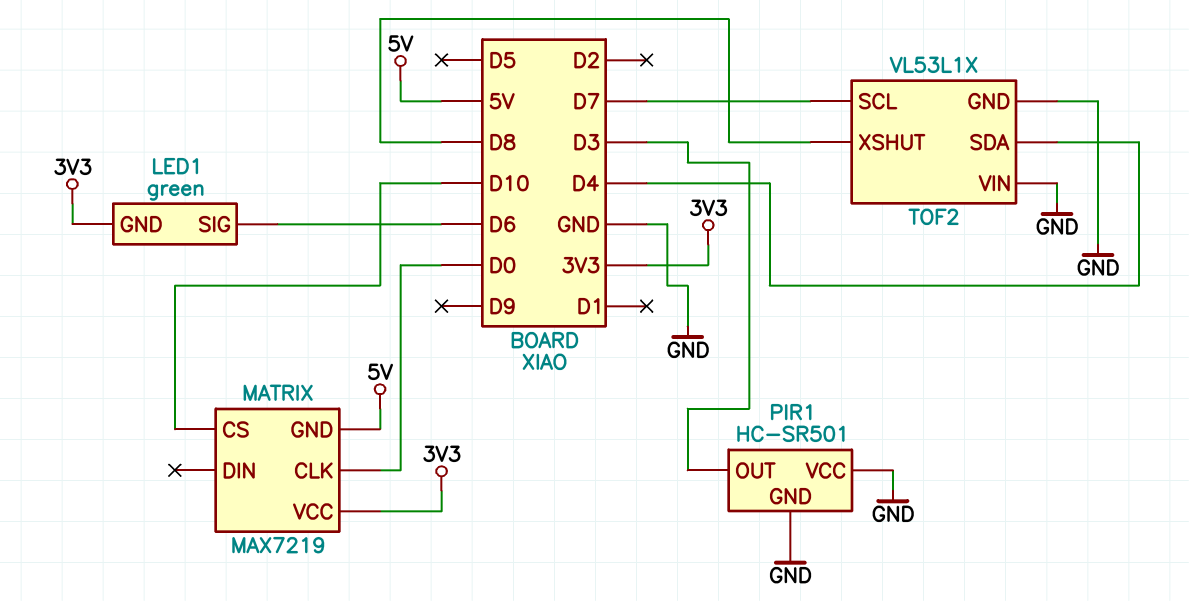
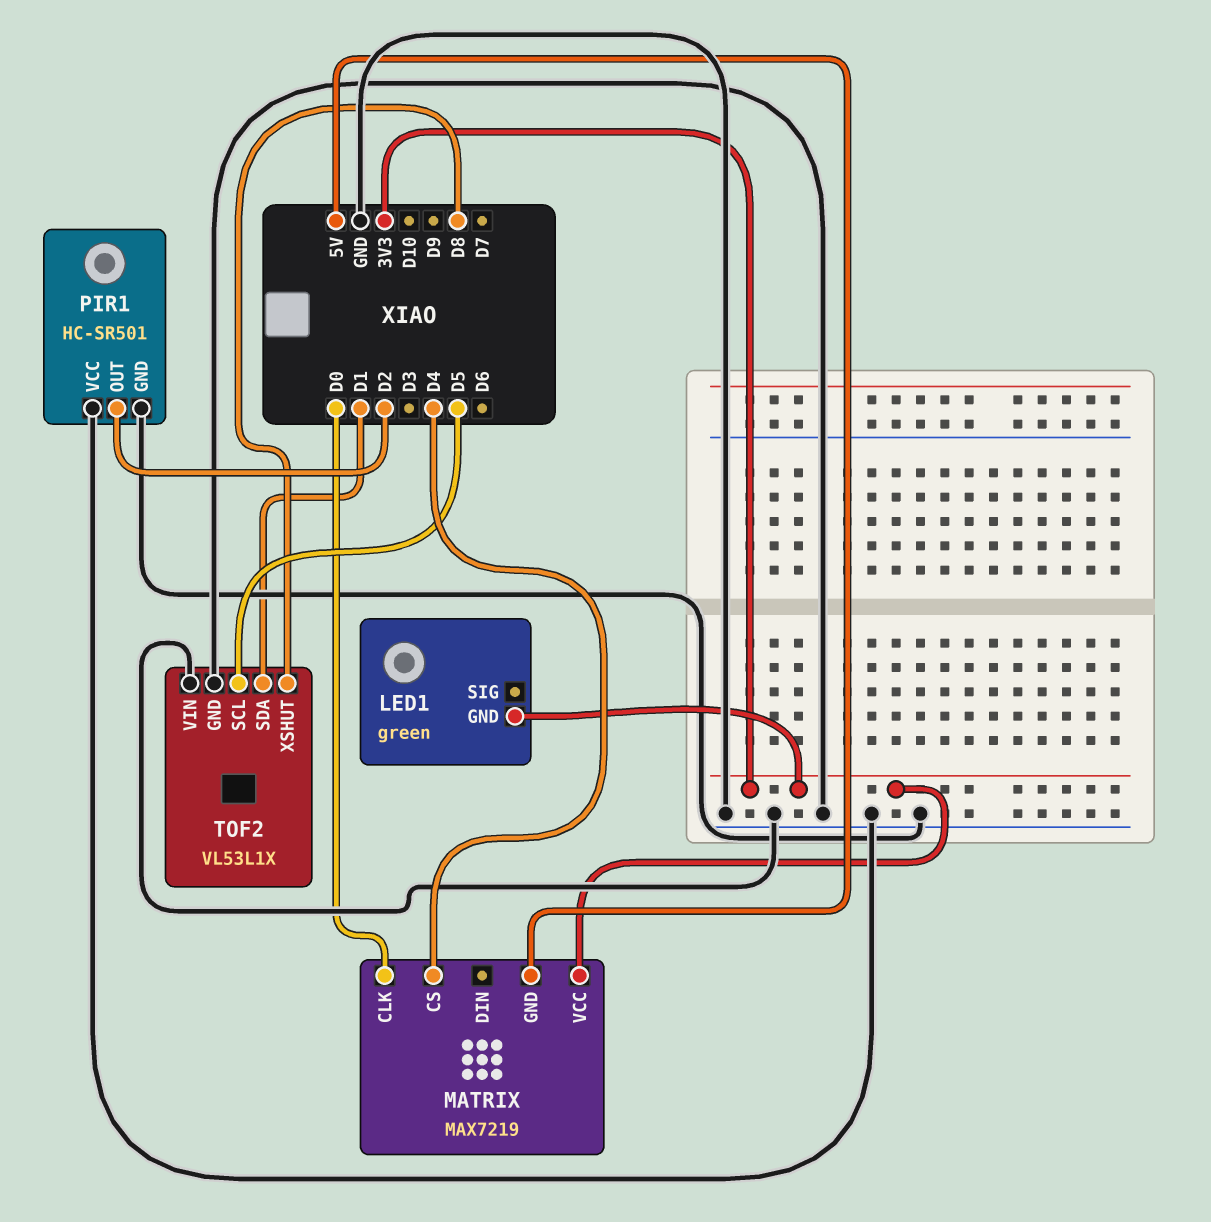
LED1 pin SIG: D6 -> none
MATRIX pin CS: D10 -> D4
PIR1 pin OUT: D3 -> D2
TOF2 pin SCL: D7 -> D5
TOF2 pin SDA: D4 -> D1

